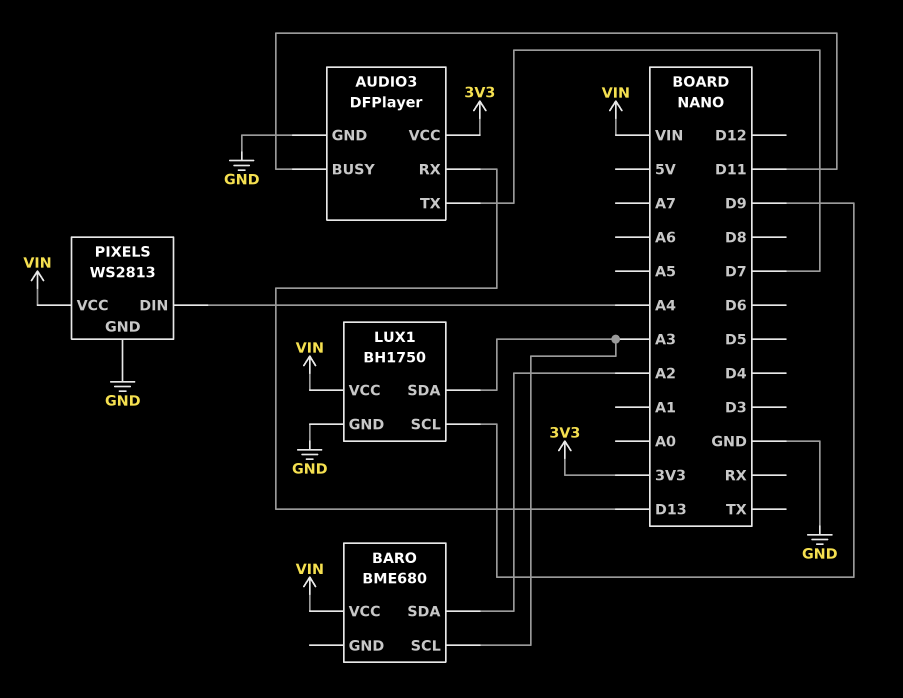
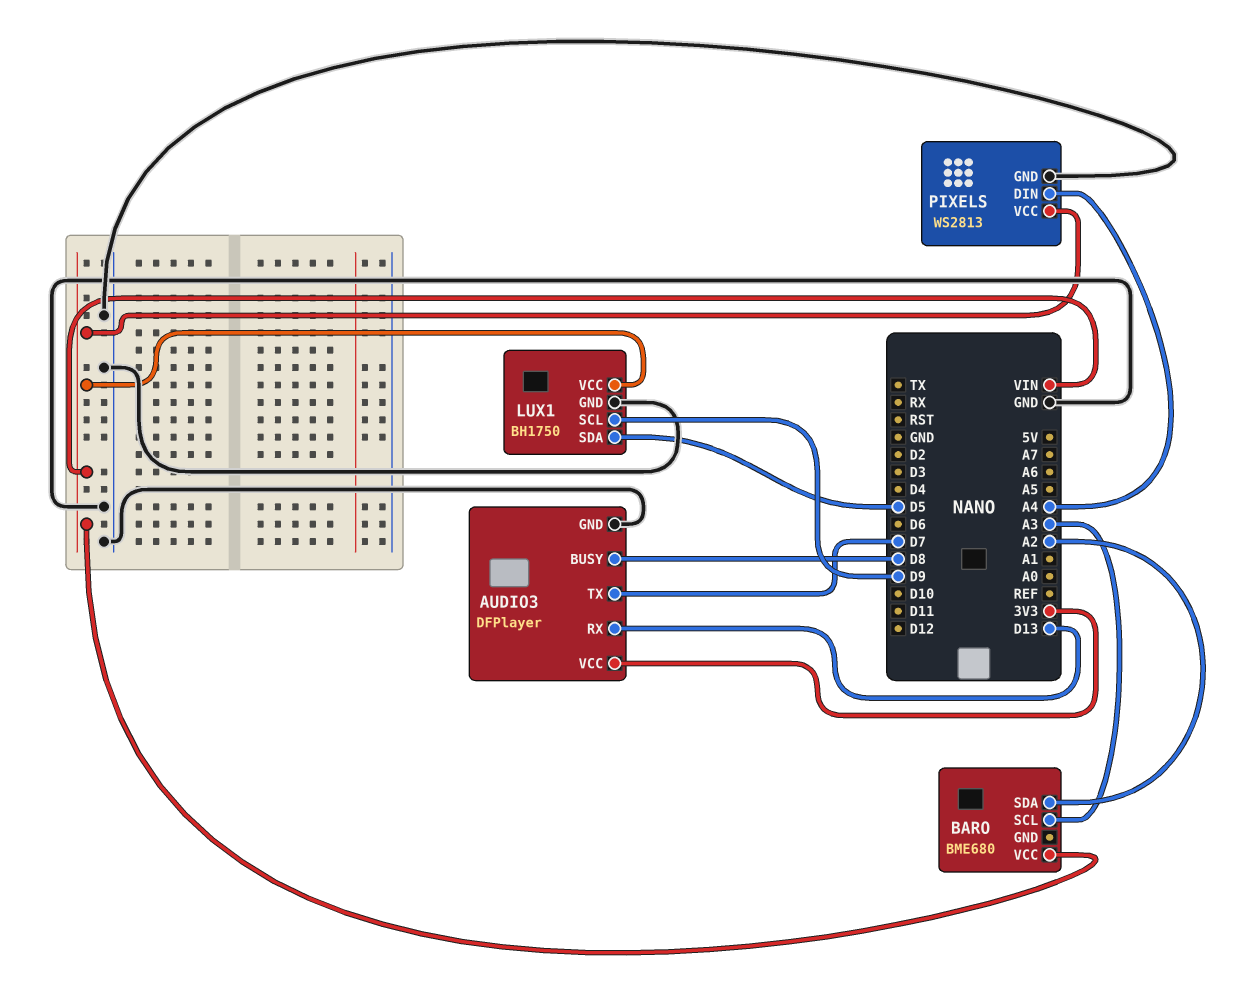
AUDIO3 pin BUSY: D11 -> D8
LUX1 pin SDA: A3 -> D5

